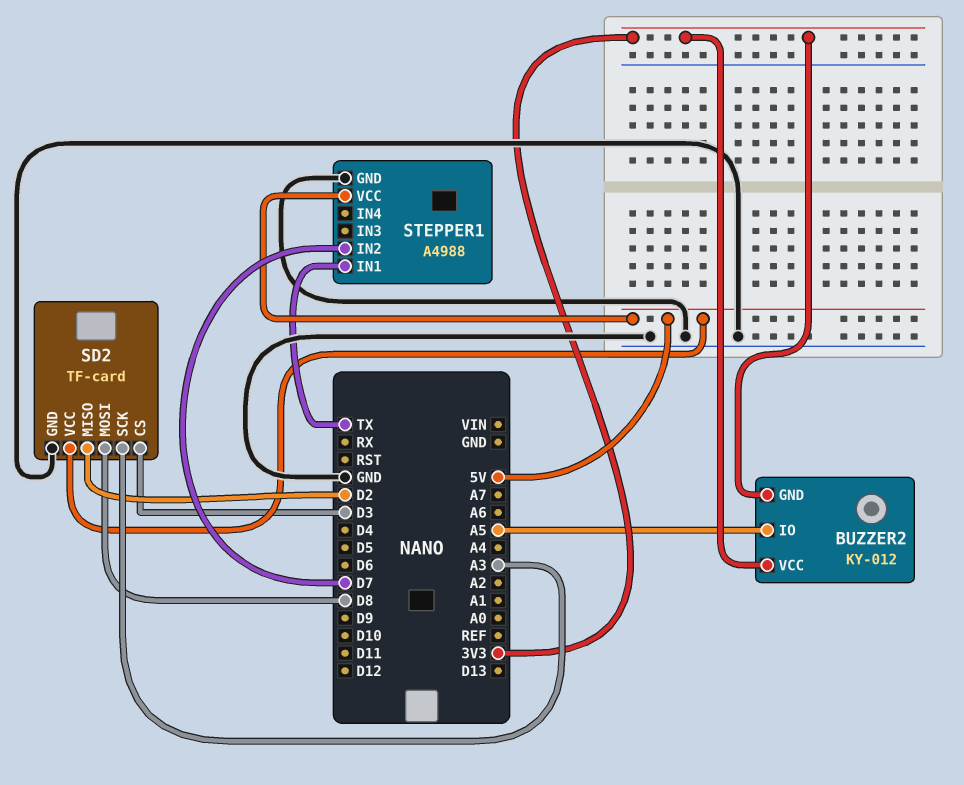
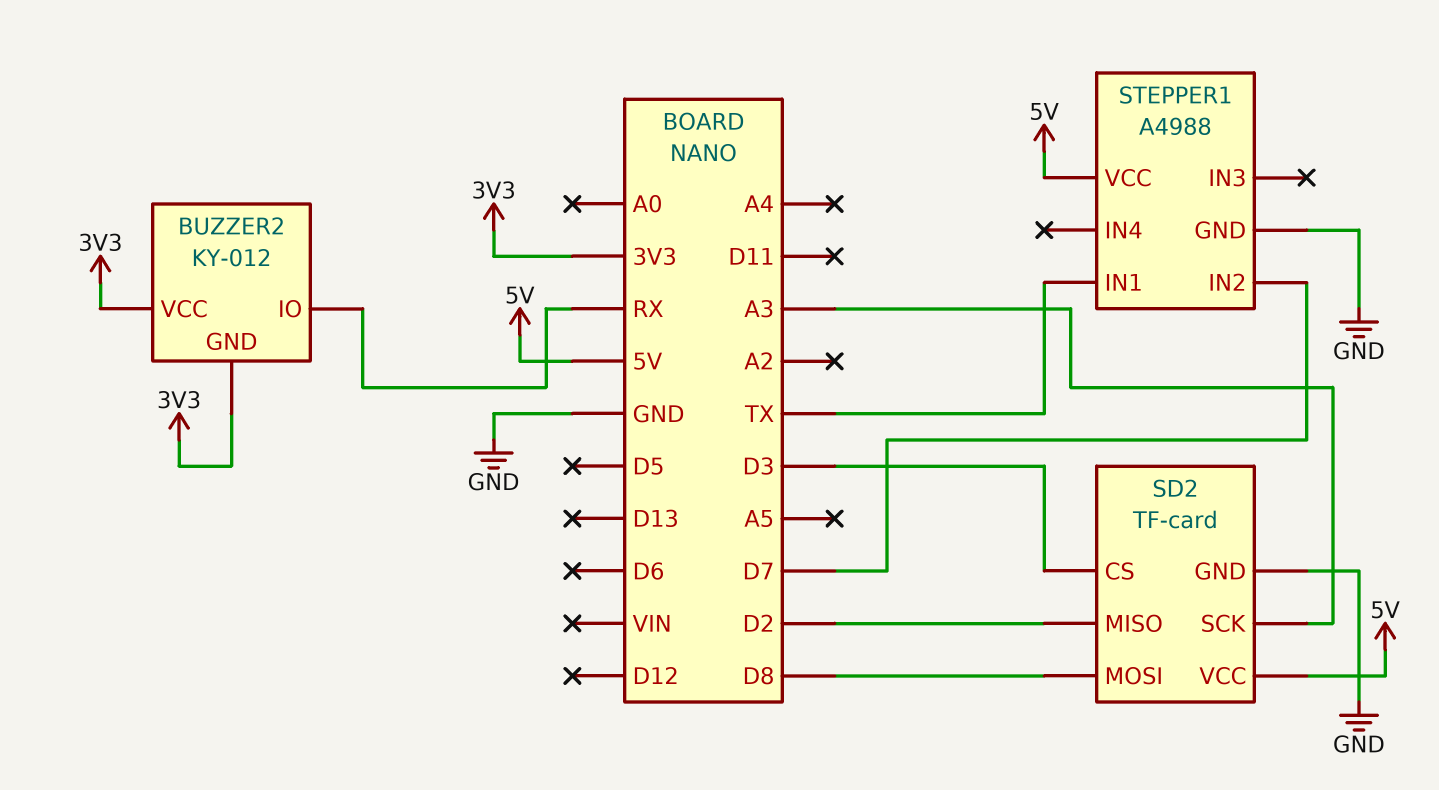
BUZZER2 pin IO: A5 -> RX

